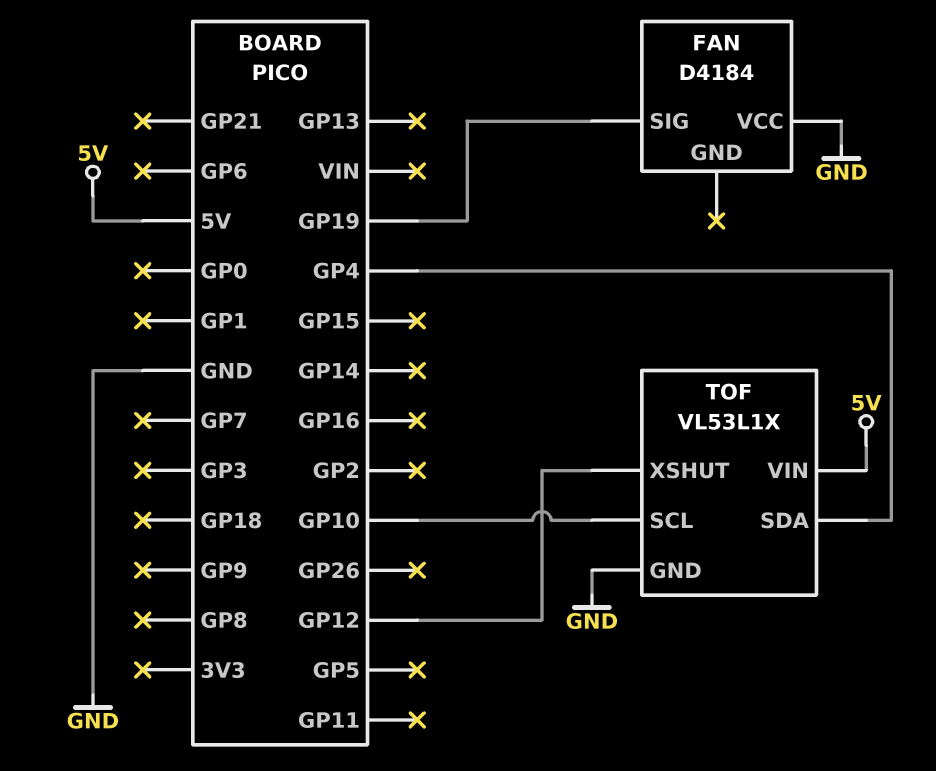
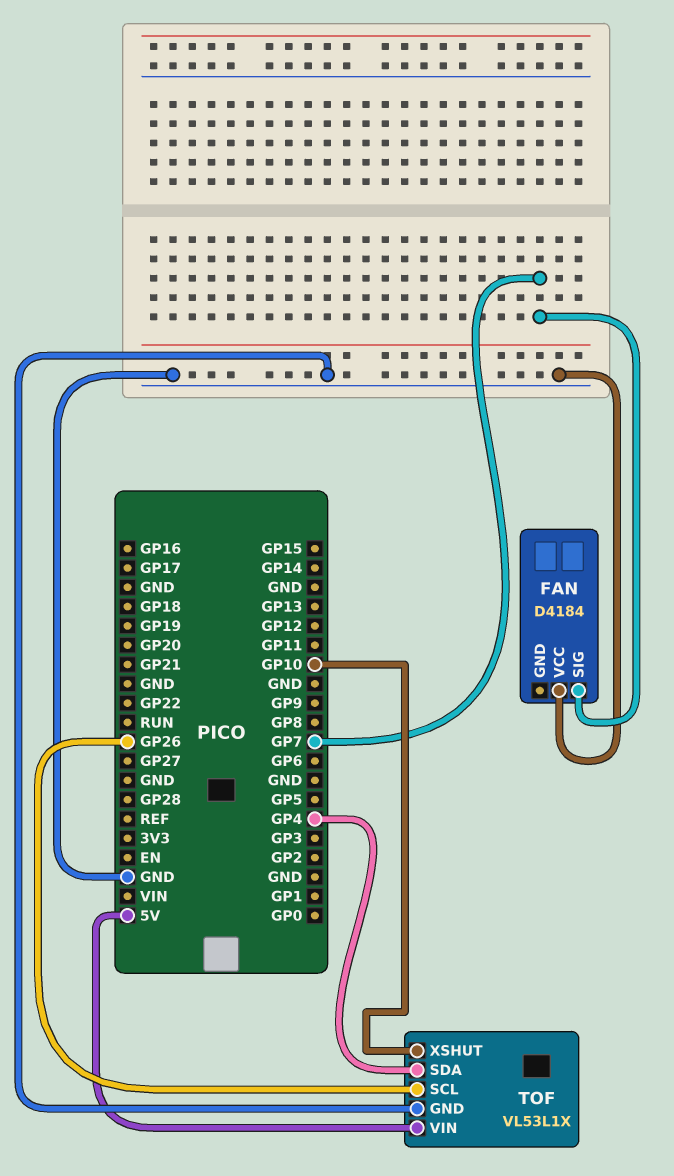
FAN pin SIG: GP19 -> GP7
TOF pin SCL: GP10 -> GP26
TOF pin XSHUT: GP12 -> GP10

